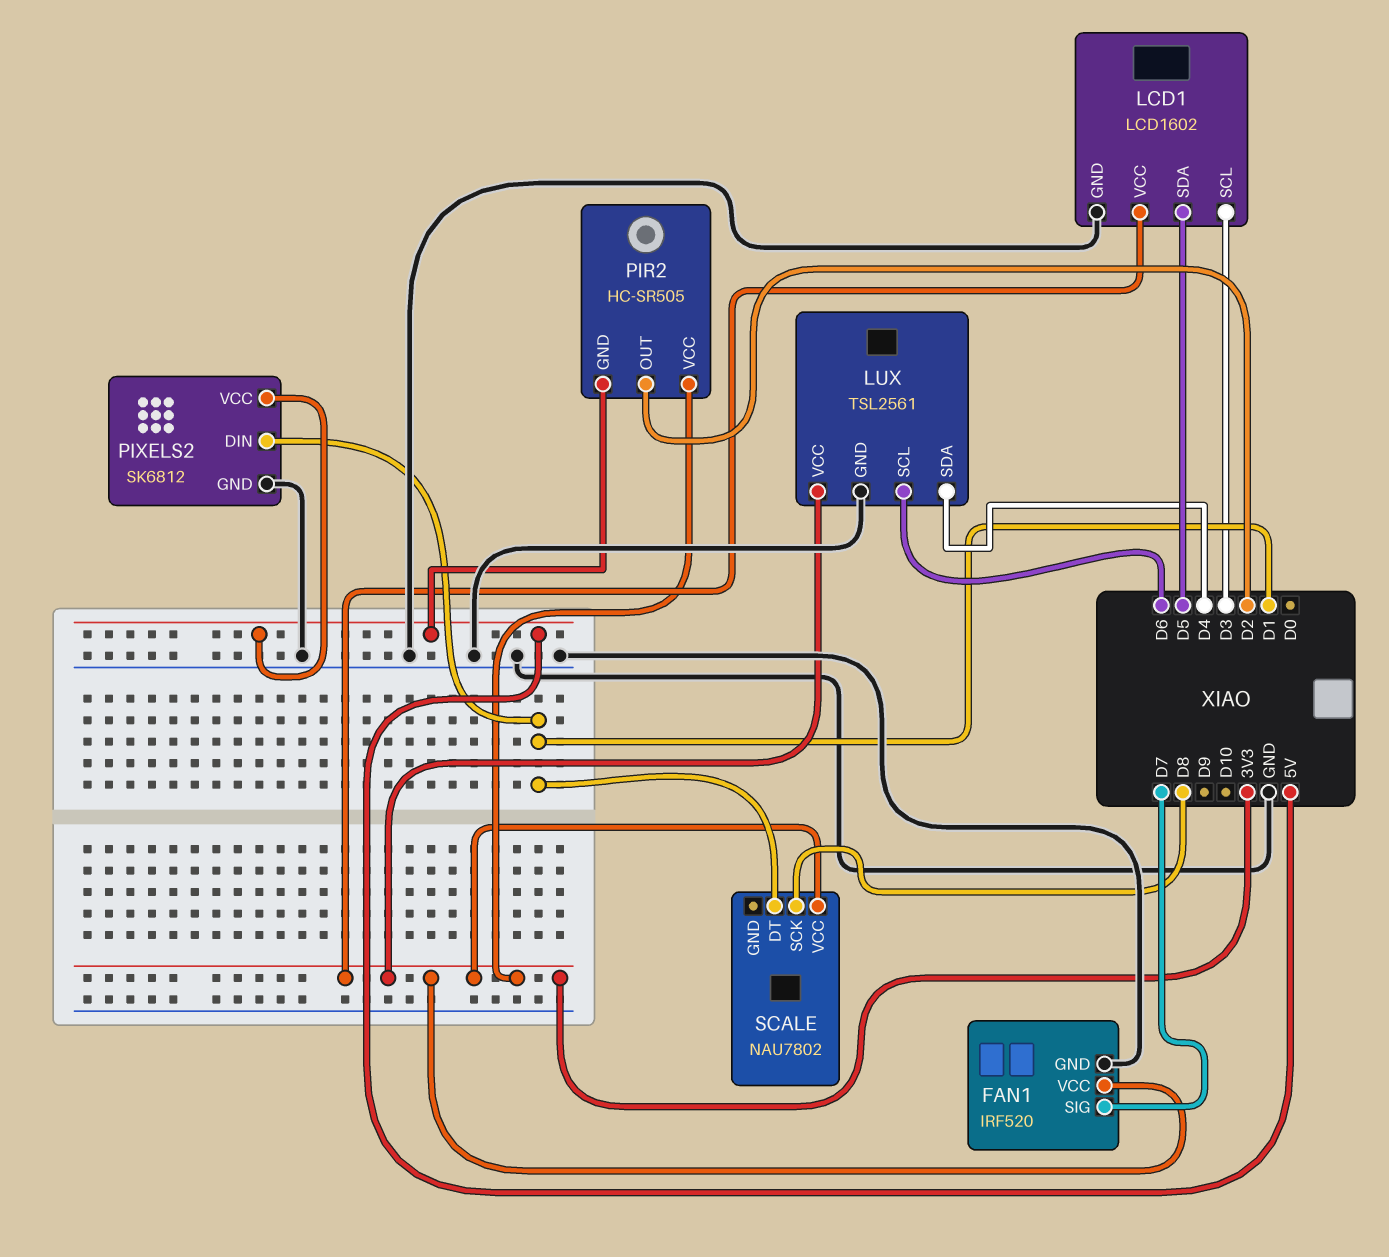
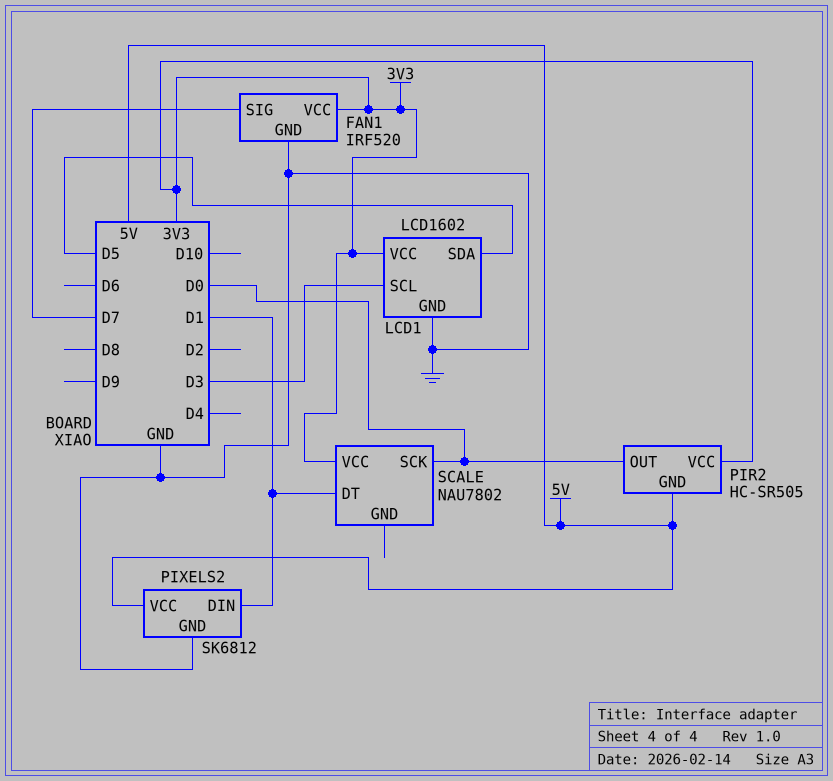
LUX: TSL2561 -> none
LUX pin GND: GND -> none
LUX pin SCL: D6 -> none
LUX pin SDA: D4 -> none
LUX pin VCC: 3V3 -> none
PIR2 pin OUT: D2 -> D0
SCALE pin SCK: D8 -> D0

